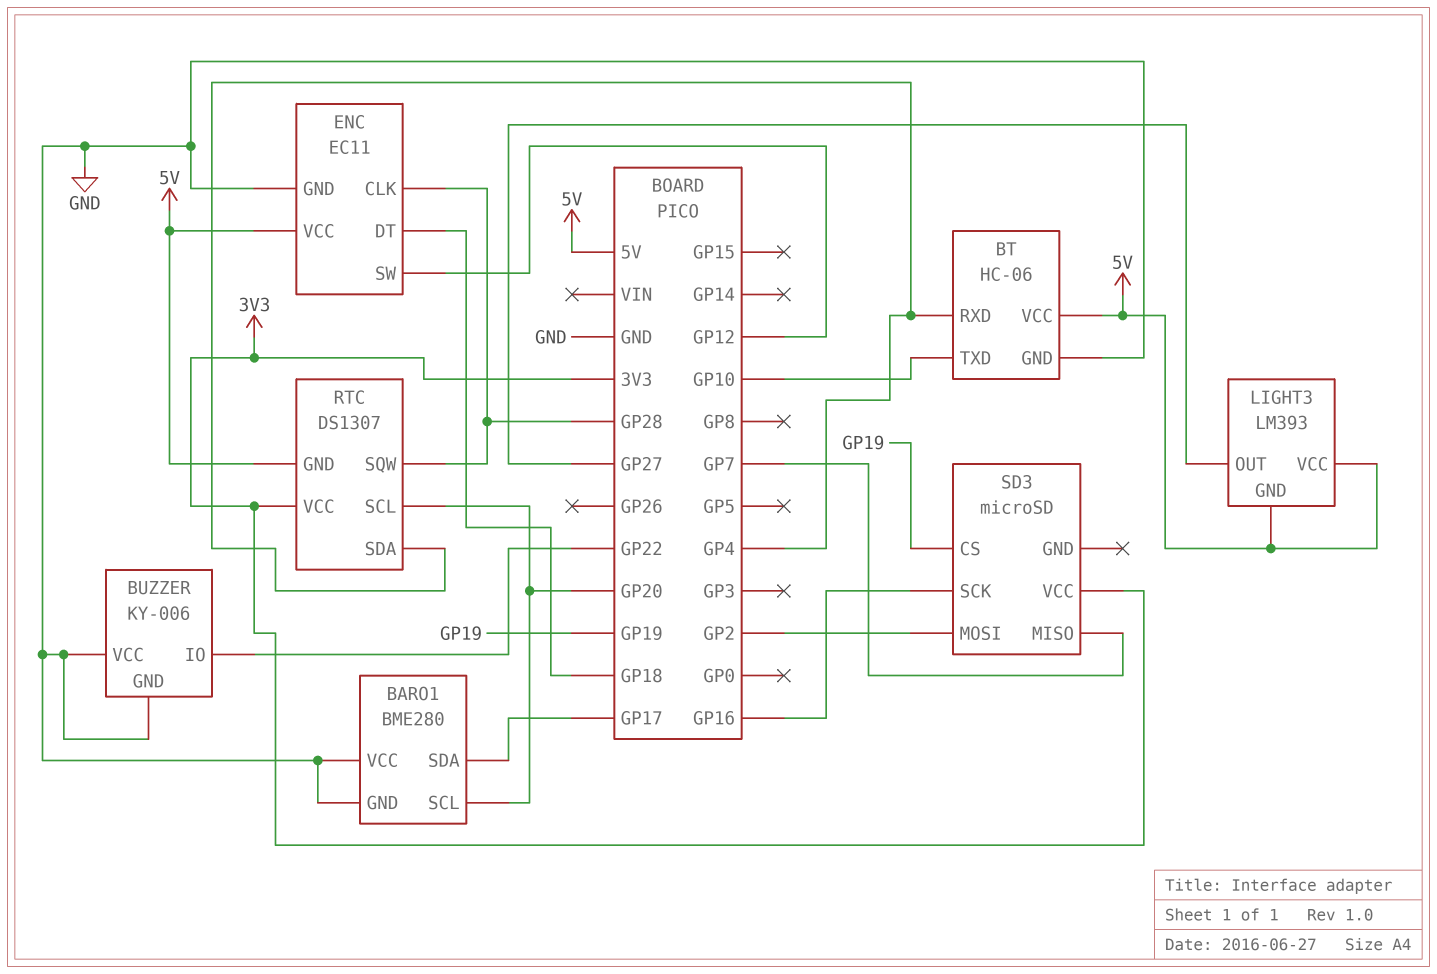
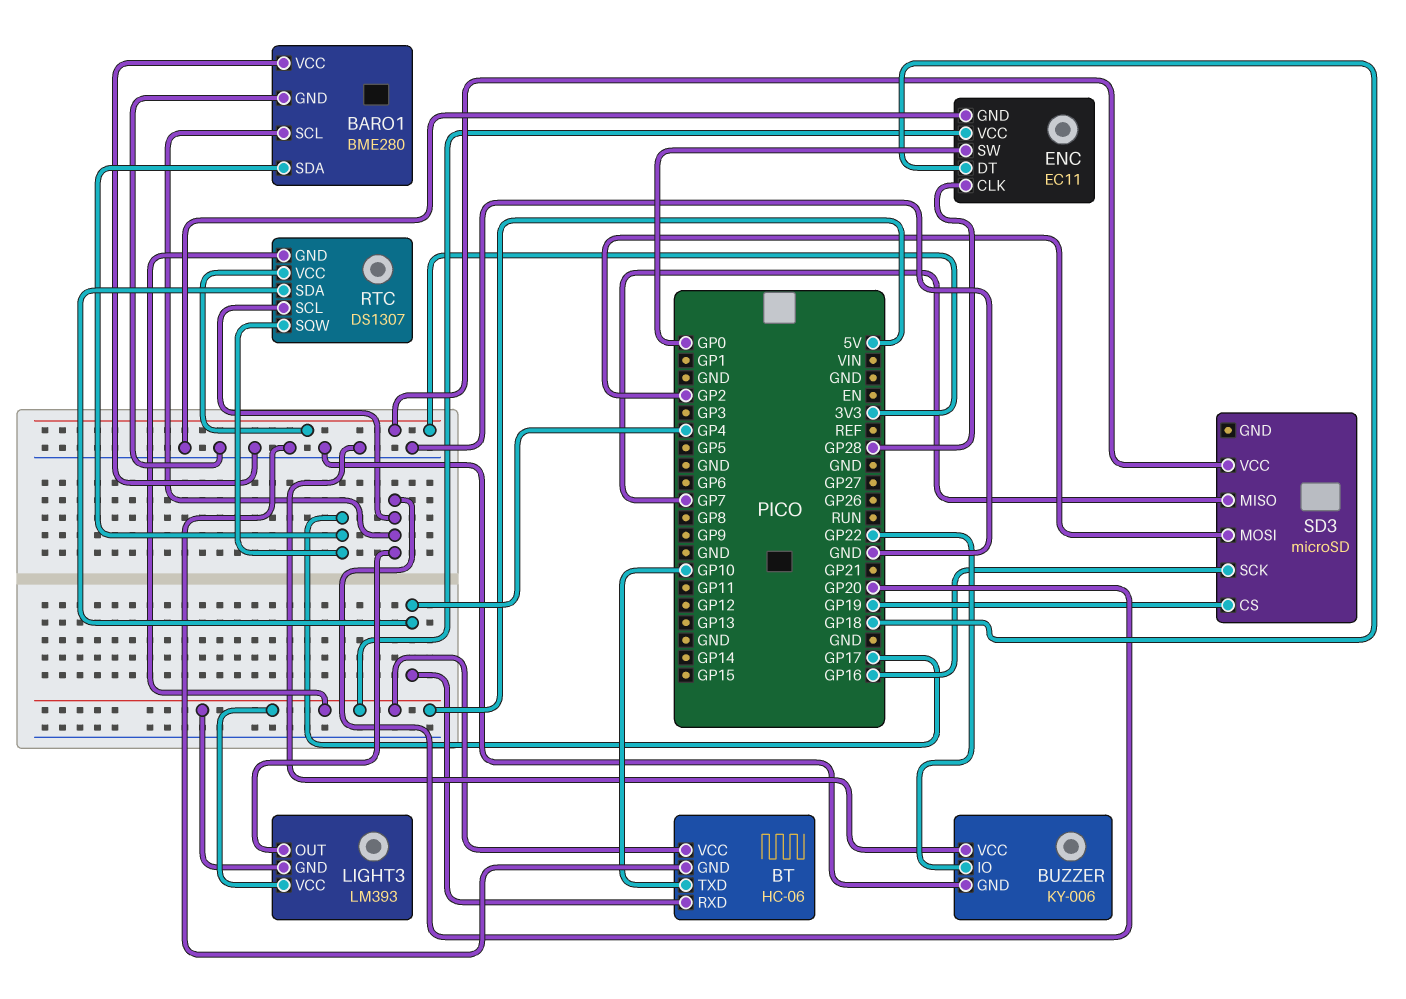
ENC pin SW: GP12 -> GP0
LIGHT3 pin OUT: GP27 -> GP20
RTC pin SQW: GP28 -> GP17

